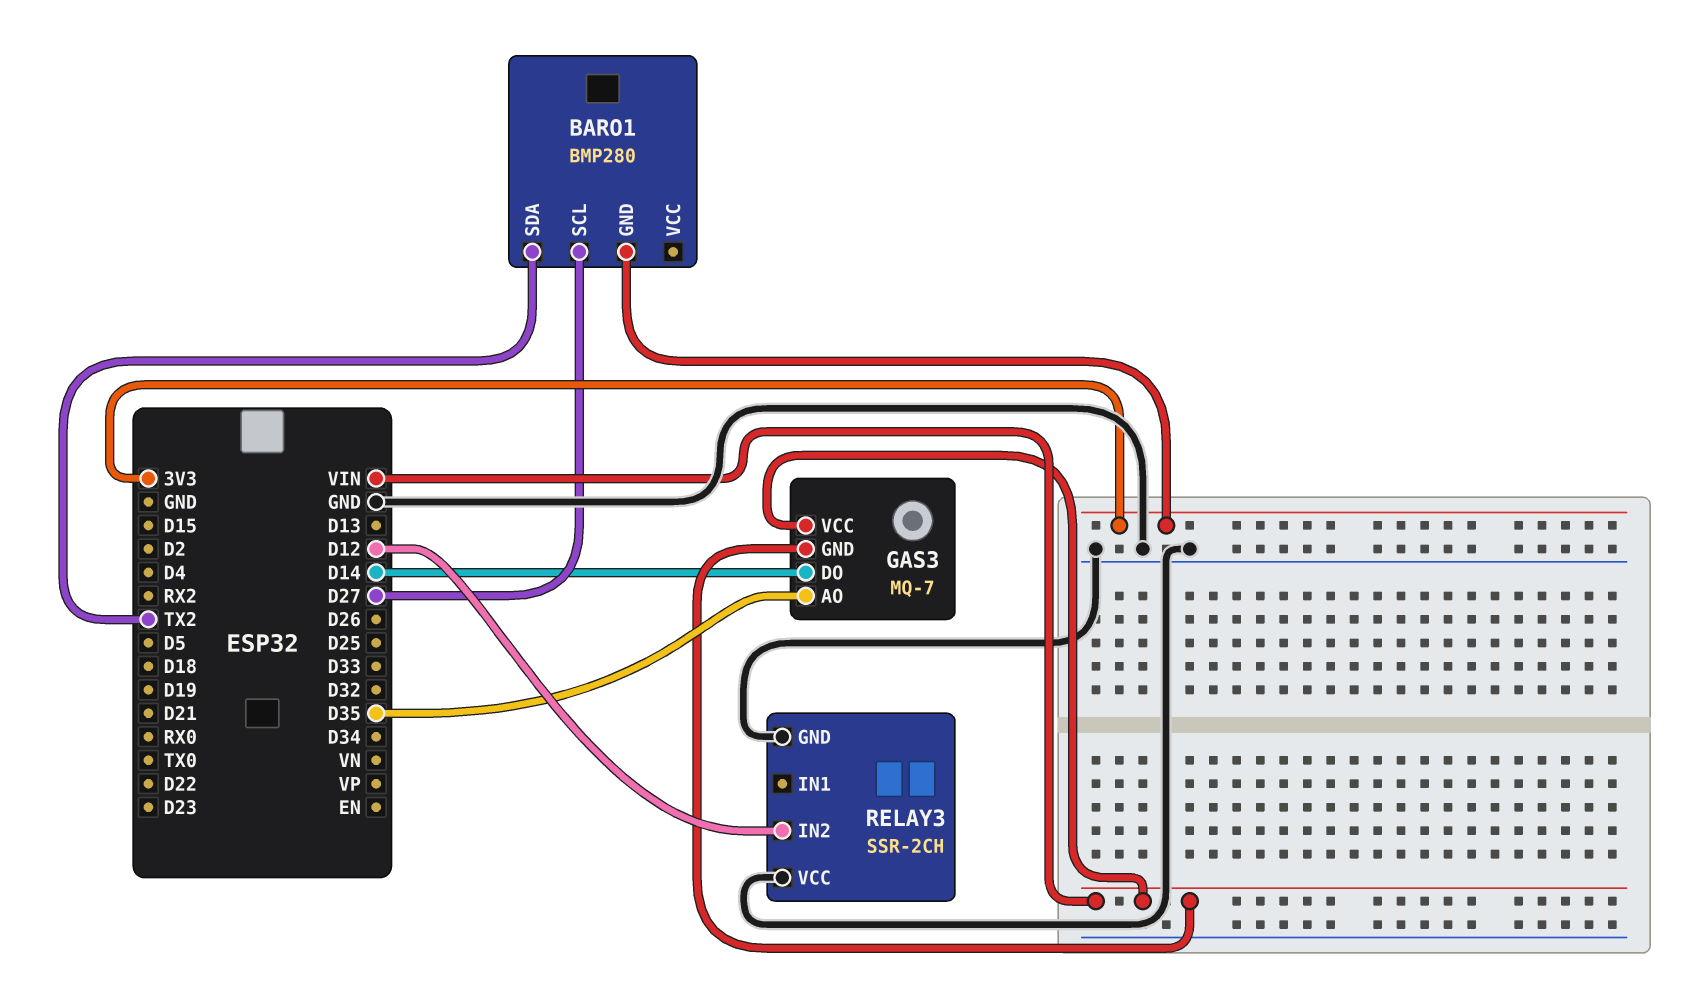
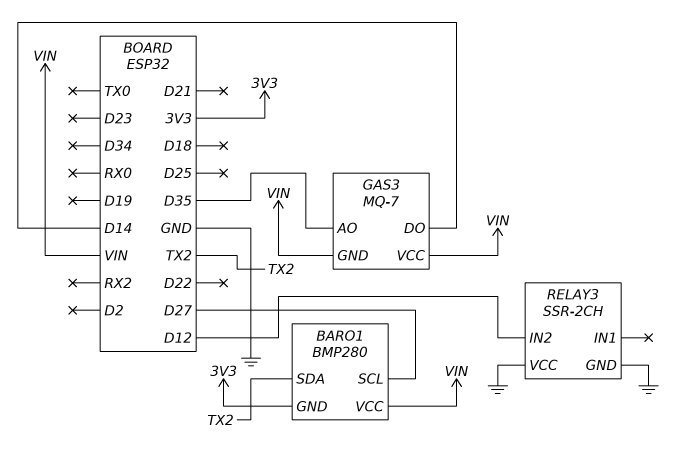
BARO1 pin VCC: none -> VIN

